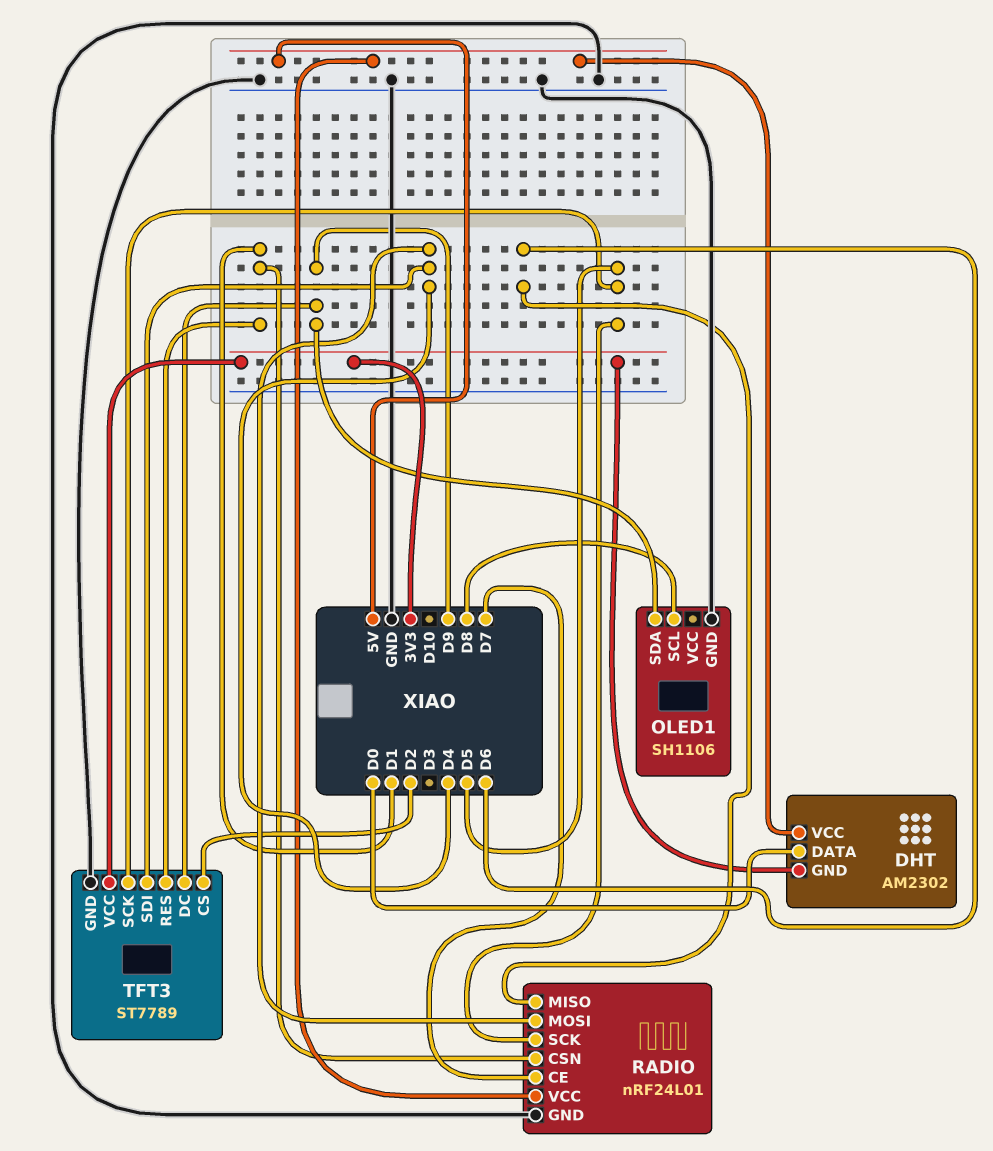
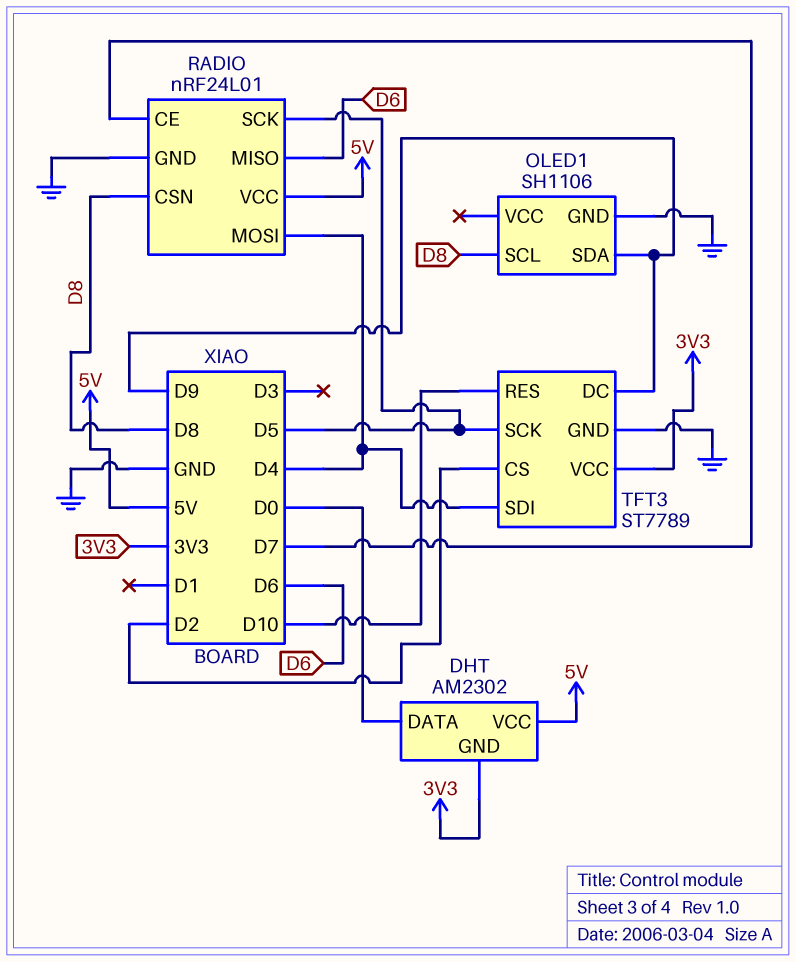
RADIO pin CSN: D1 -> D8
TFT3 pin RES: D1 -> D10

